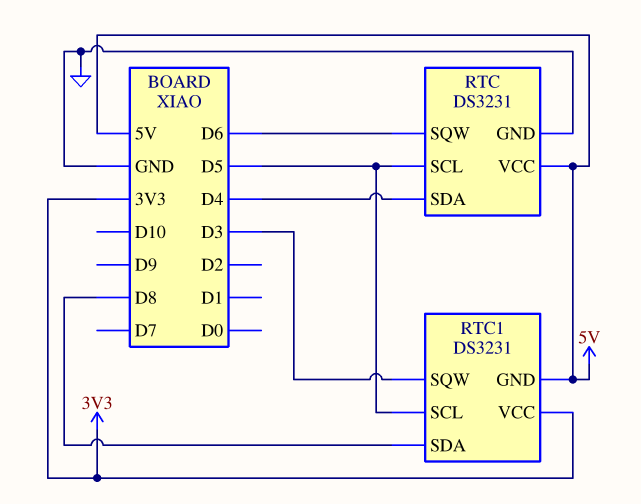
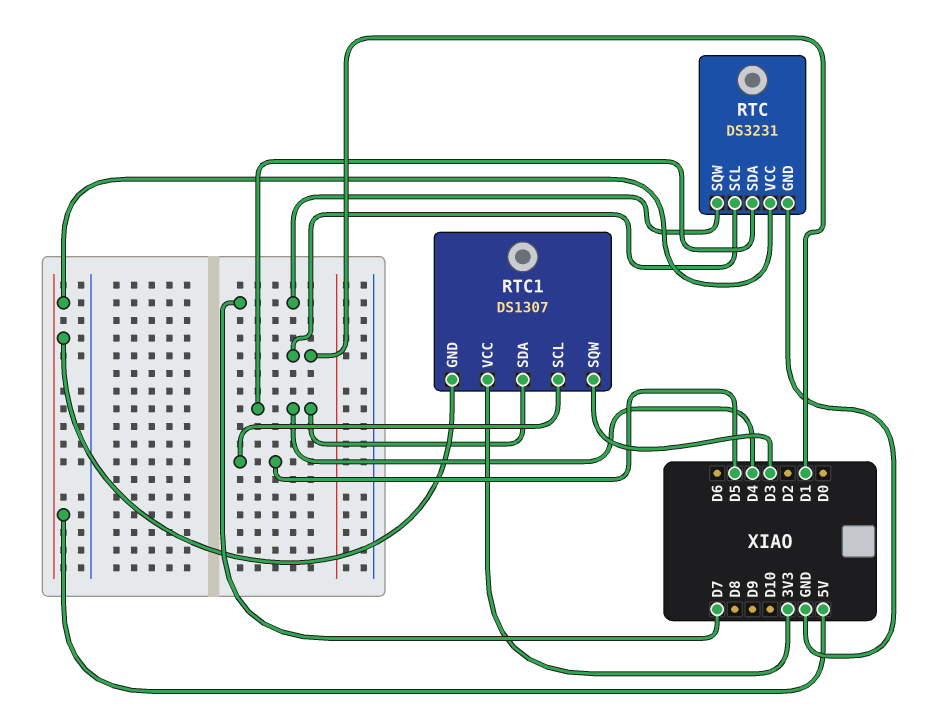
RTC pin SCL: D5 -> D1
RTC pin SQW: D6 -> D7
RTC1: DS3231 -> DS1307
RTC1 pin SDA: D8 -> D4

